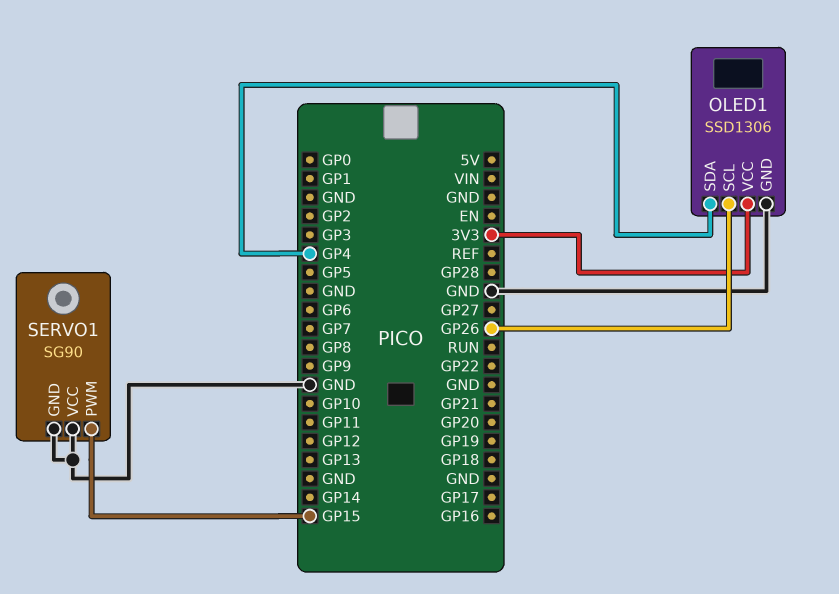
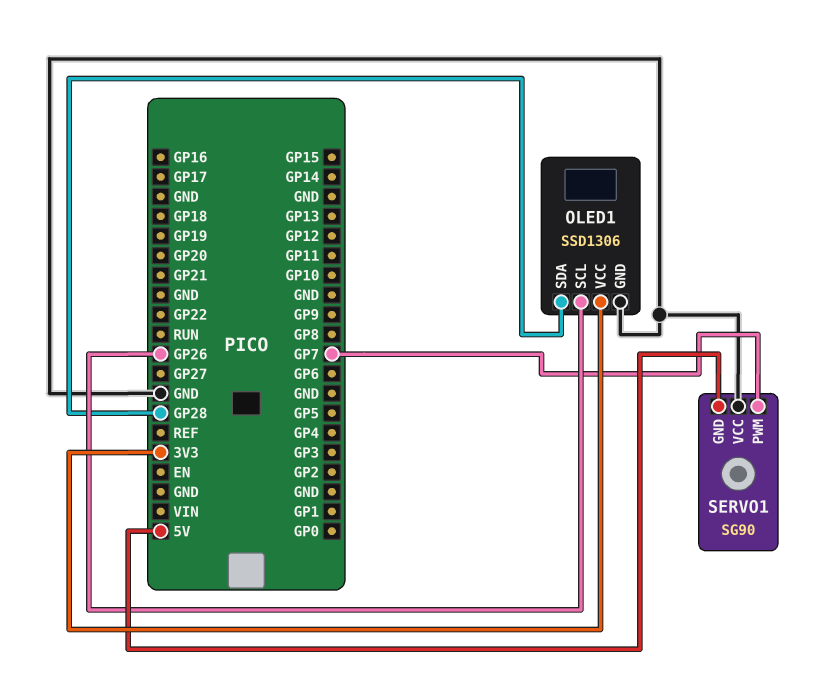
OLED1 pin SDA: GP4 -> GP28
SERVO1 pin GND: GND -> 5V
SERVO1 pin PWM: GP15 -> GP7

